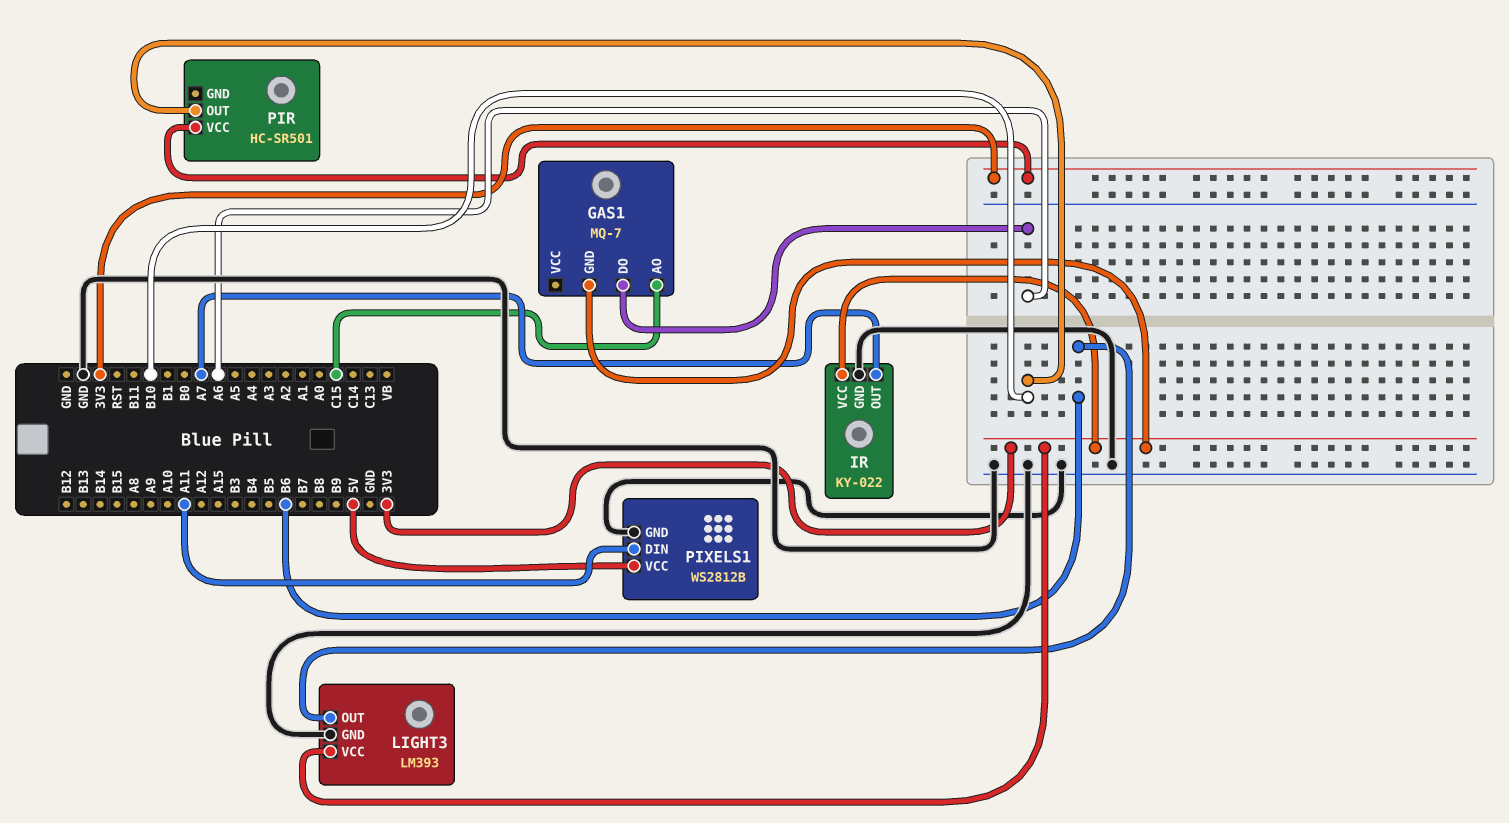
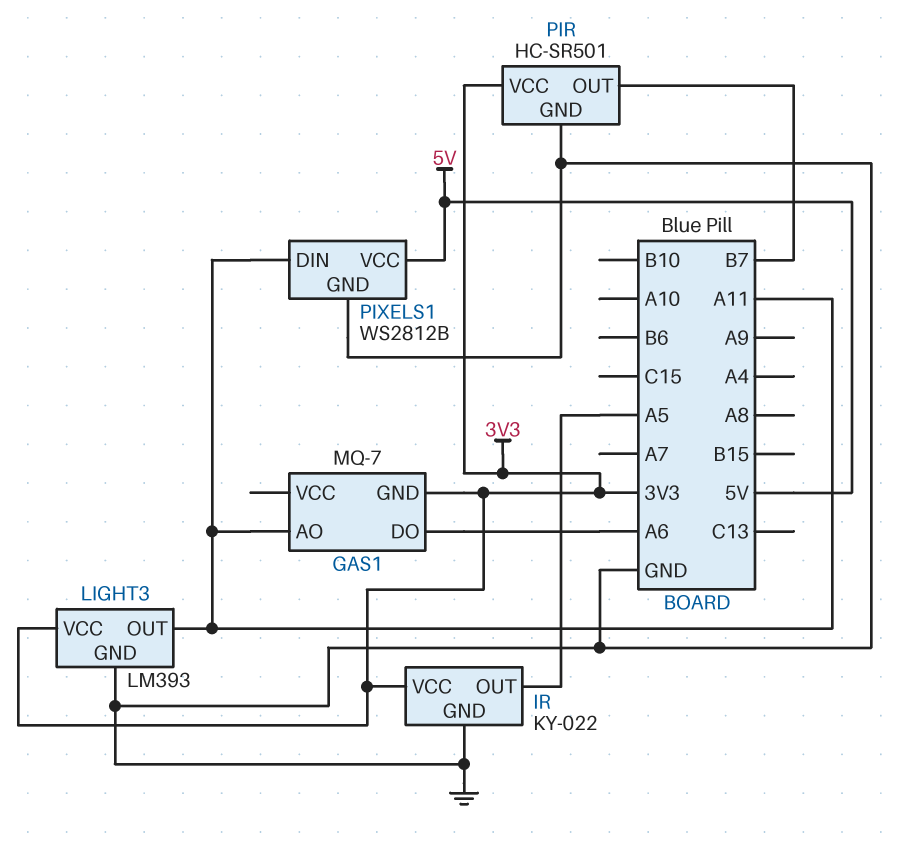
GAS1 pin AO: C15 -> A11
IR pin OUT: A7 -> A5
LIGHT3 pin OUT: B6 -> A11
PIR pin GND: none -> GND
PIR pin OUT: B10 -> B7

